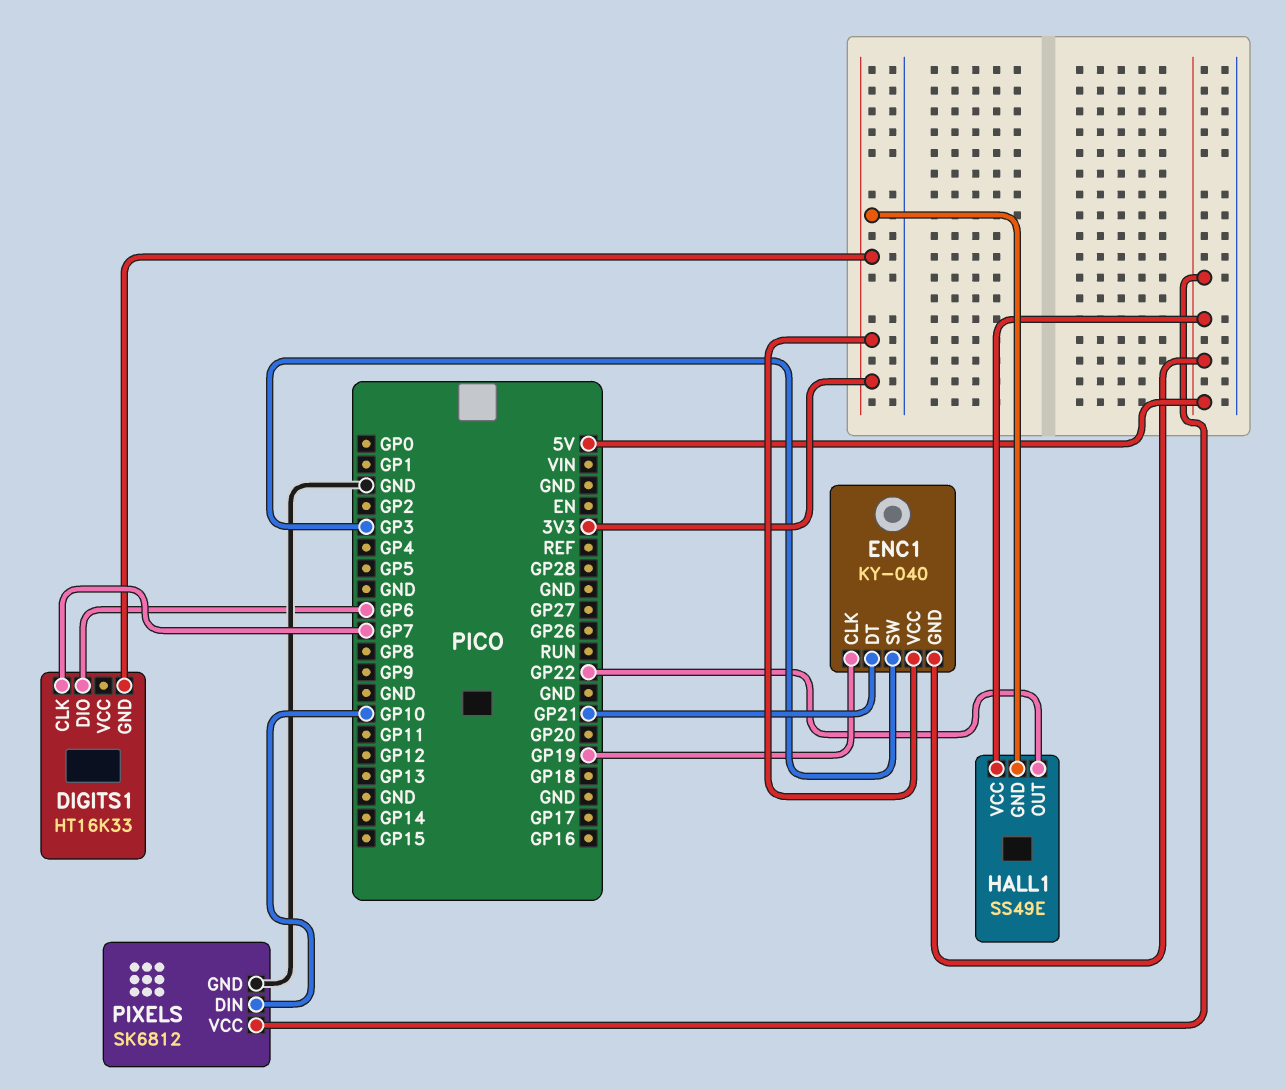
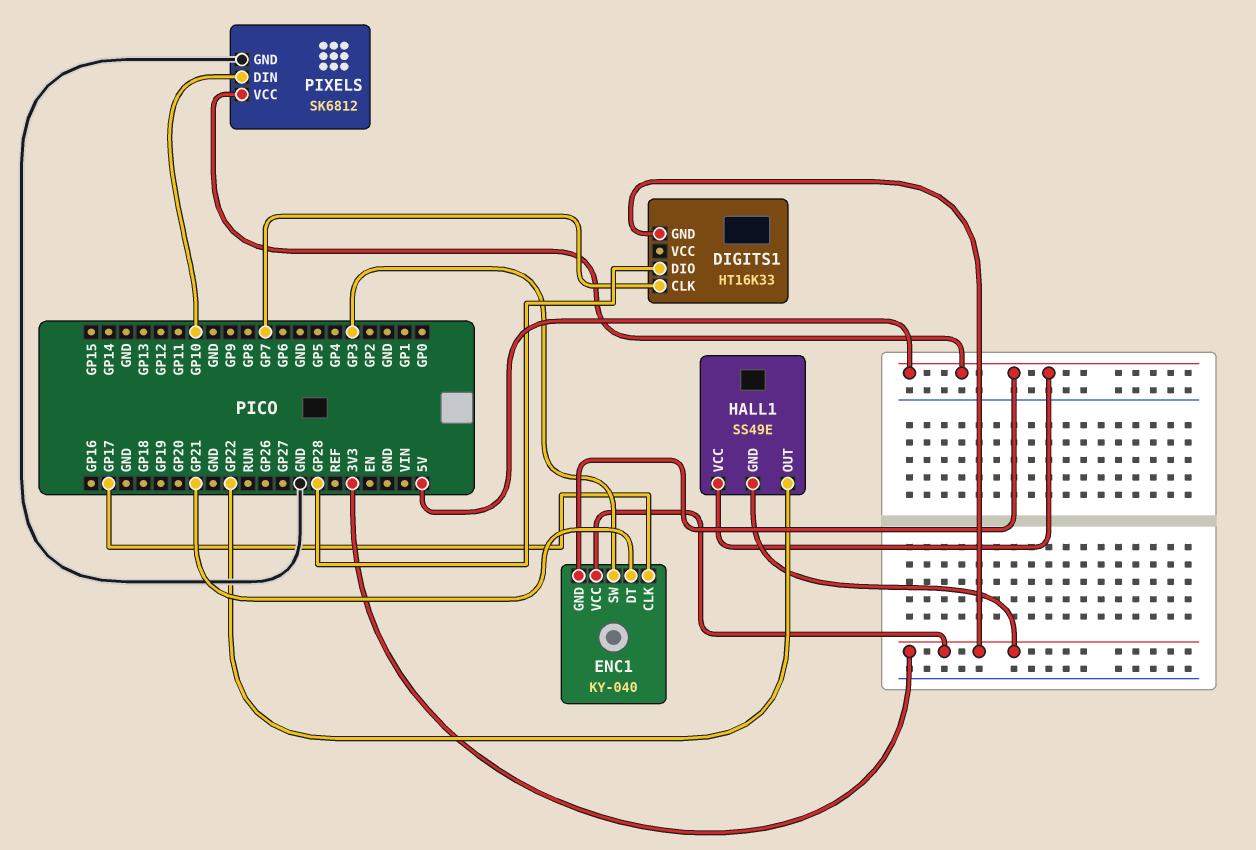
DIGITS1 pin DIO: GP6 -> GP28
ENC1 pin CLK: GP19 -> GP17

